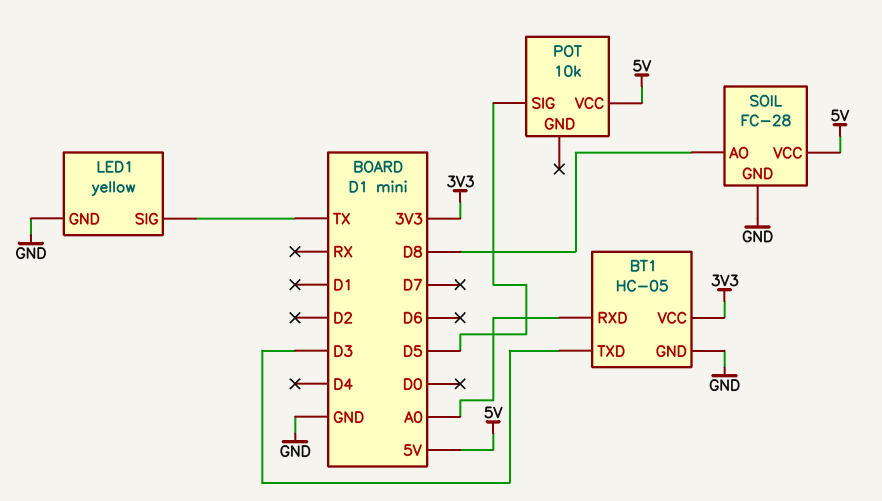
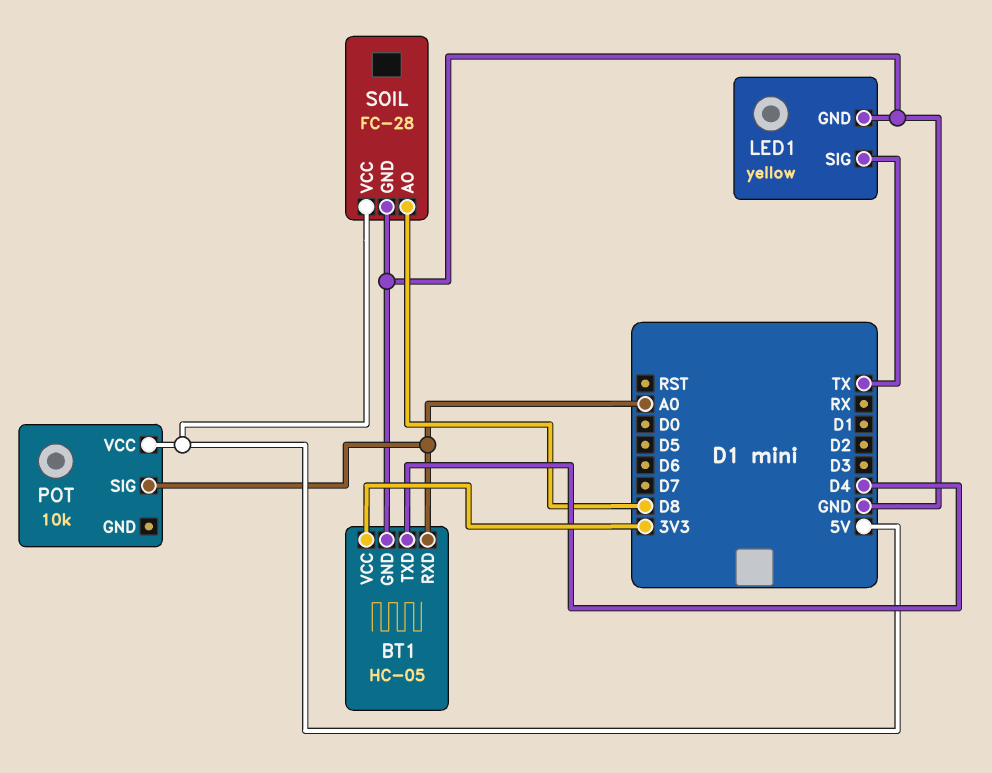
BT1 pin TXD: D3 -> D4
POT pin SIG: D5 -> A0

